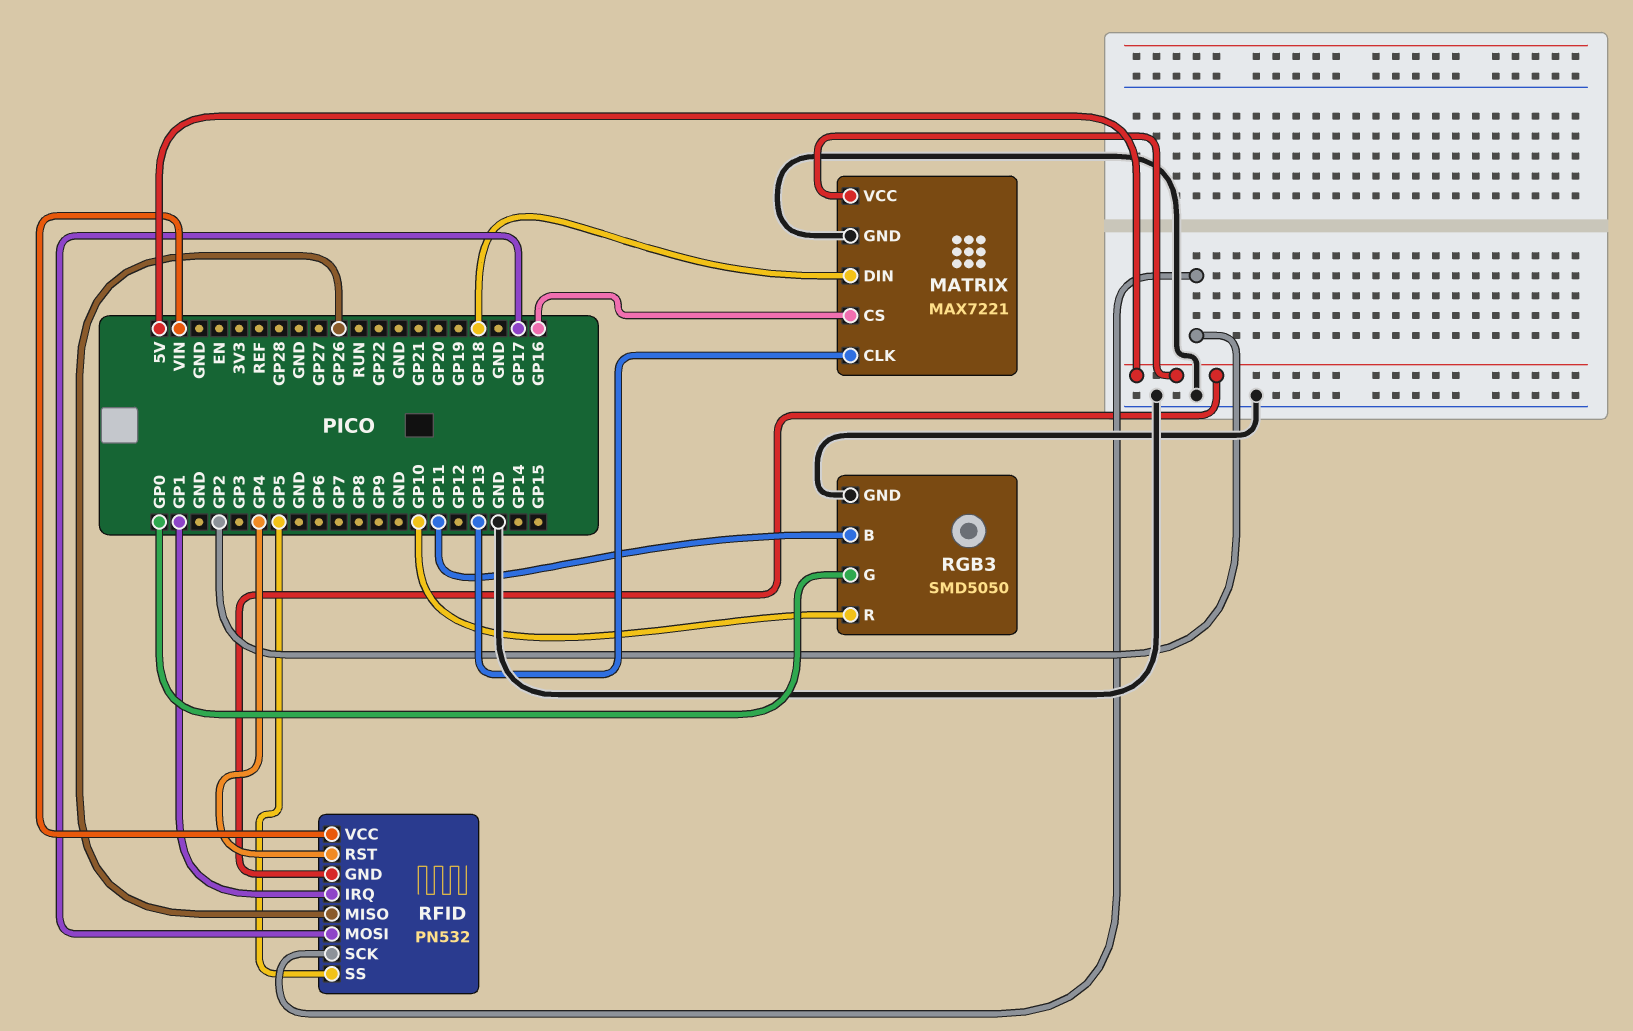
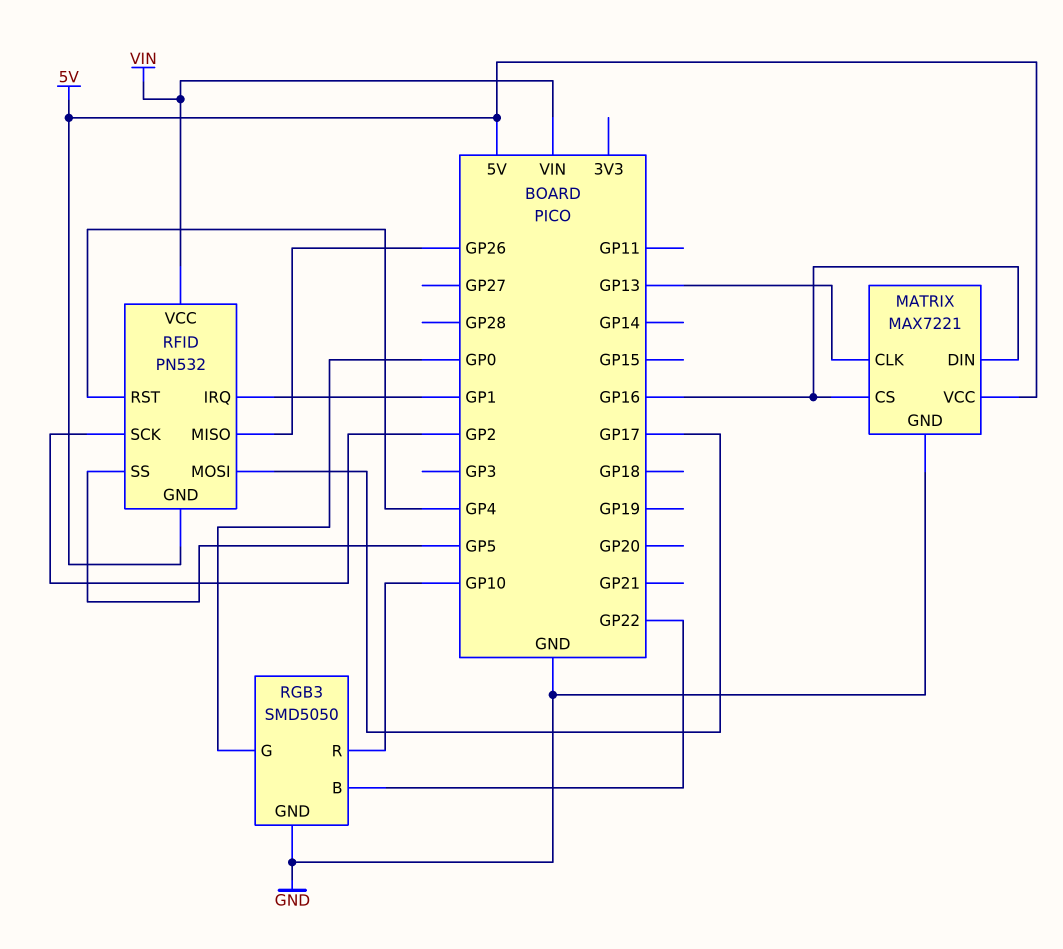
MATRIX pin DIN: GP18 -> GP16
RGB3 pin B: GP11 -> GP22

